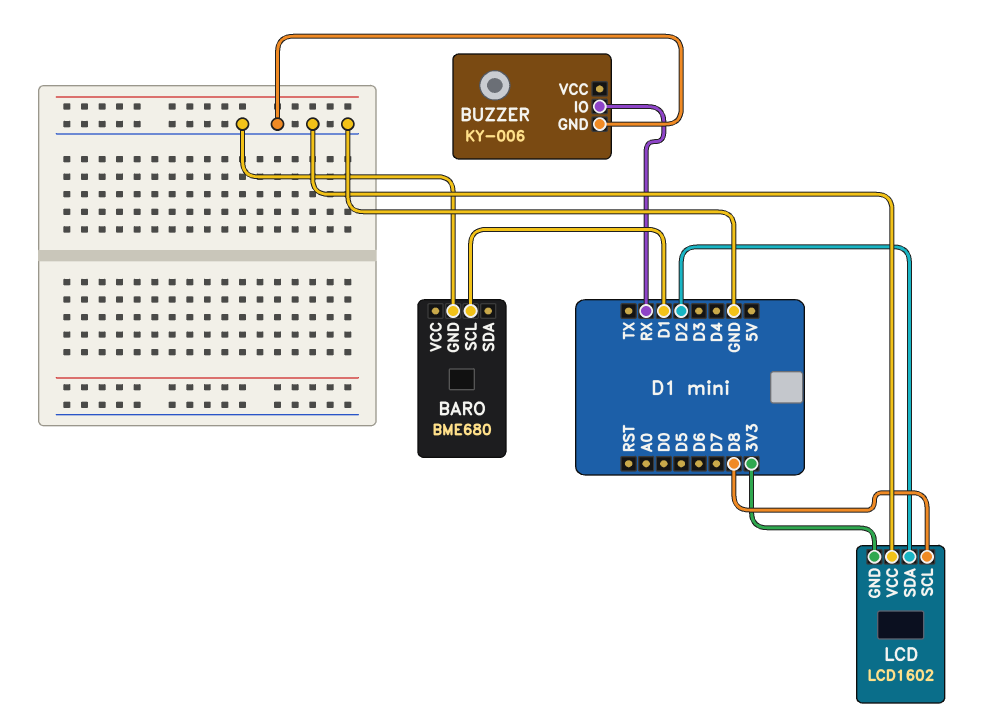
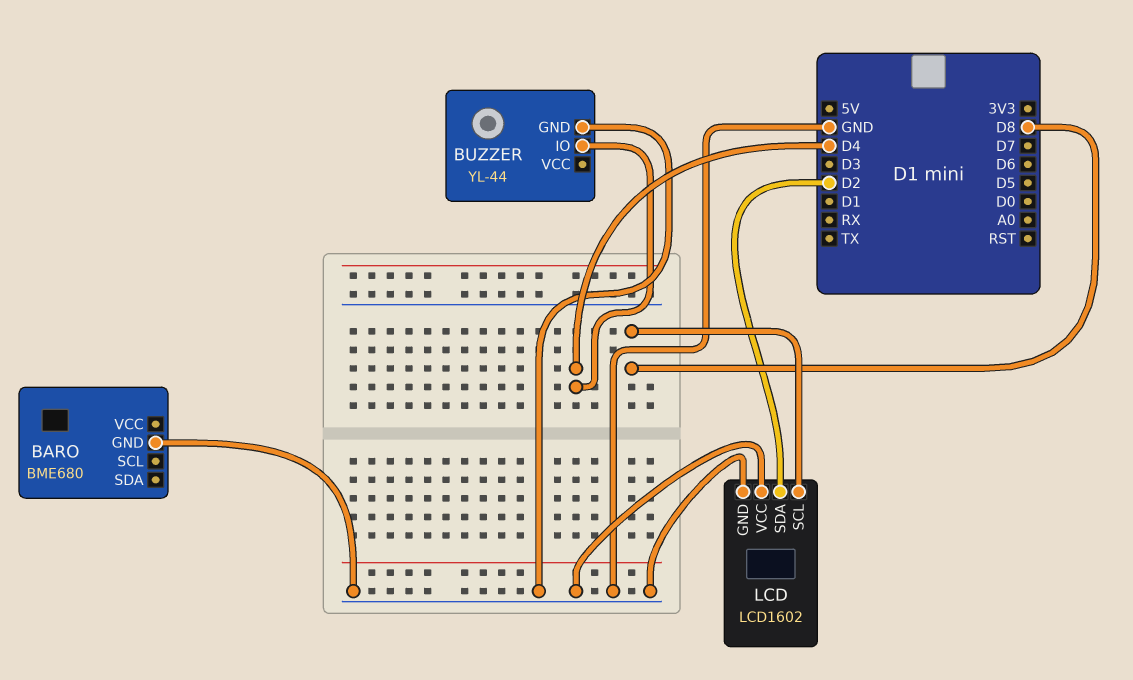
BARO pin SCL: D1 -> none
BUZZER: KY-006 -> YL-44
BUZZER pin IO: RX -> D4
LCD pin GND: 3V3 -> GND

